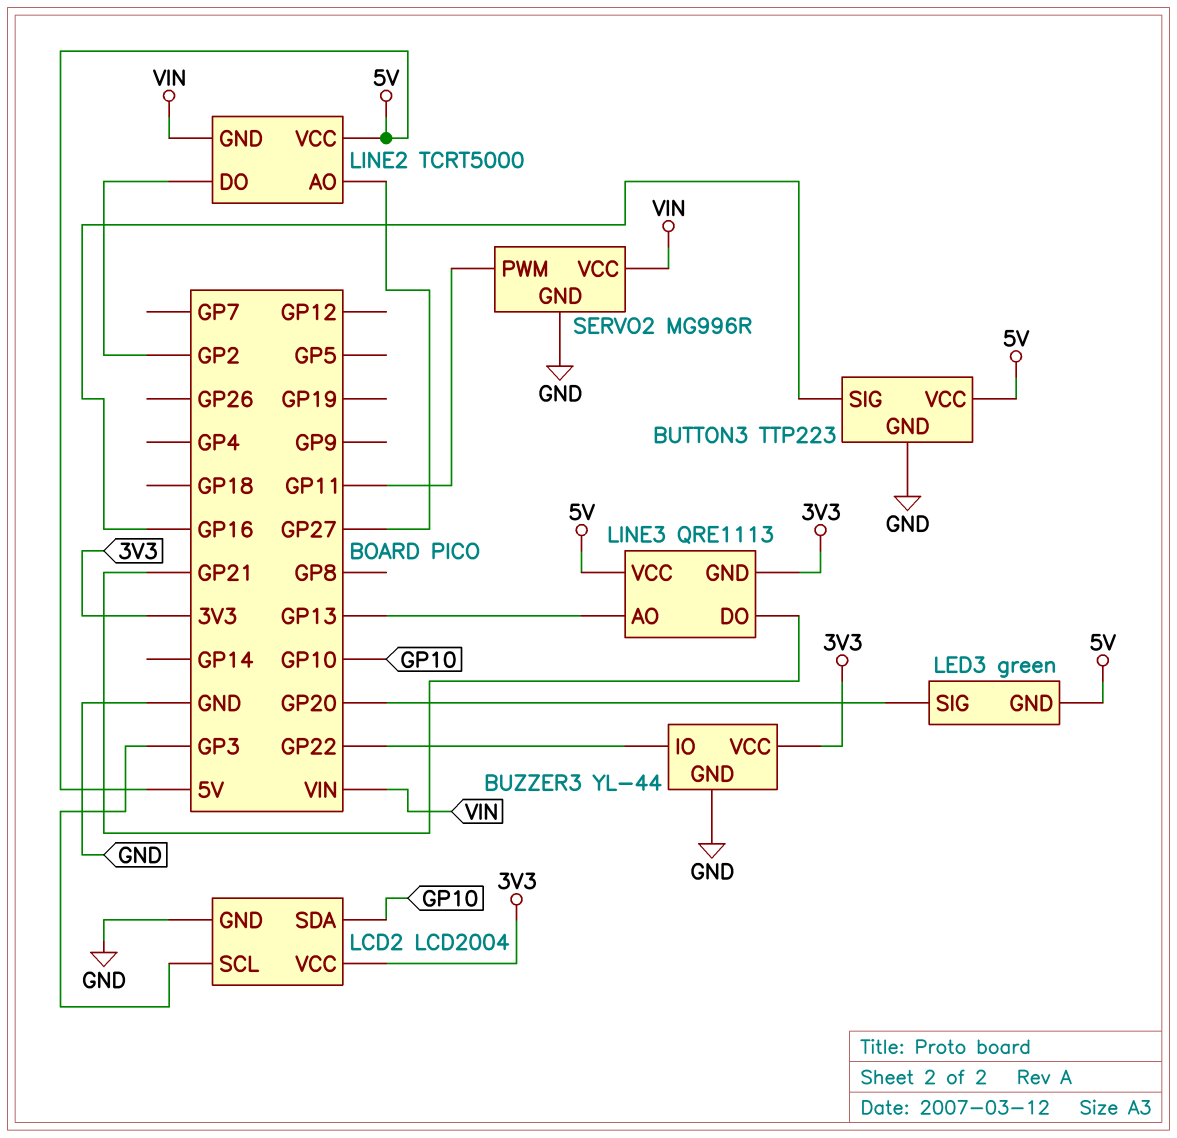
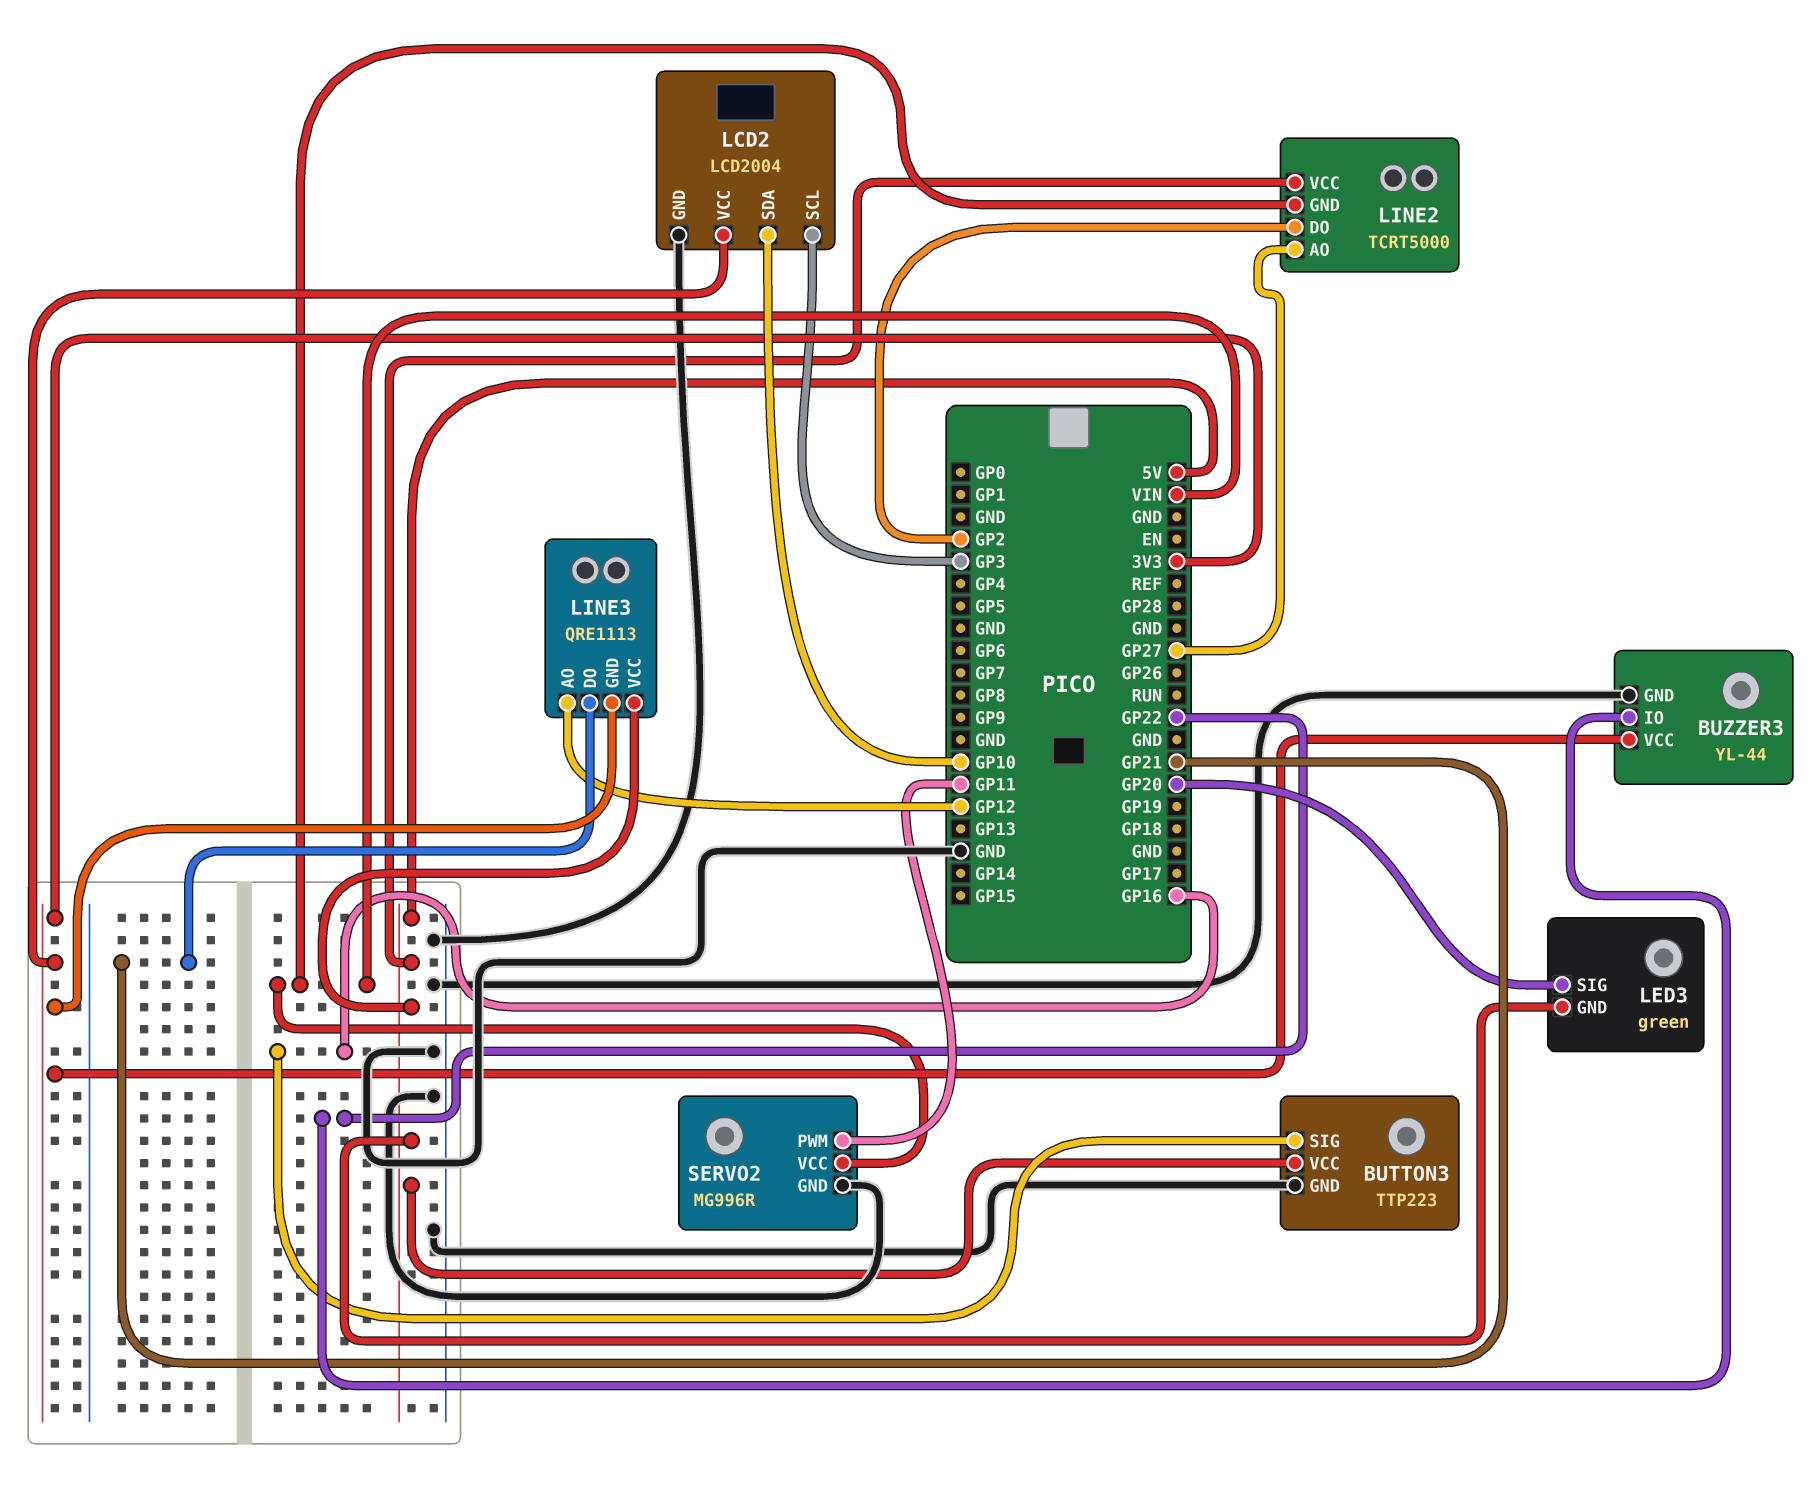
LINE3 pin AO: GP13 -> GP12

